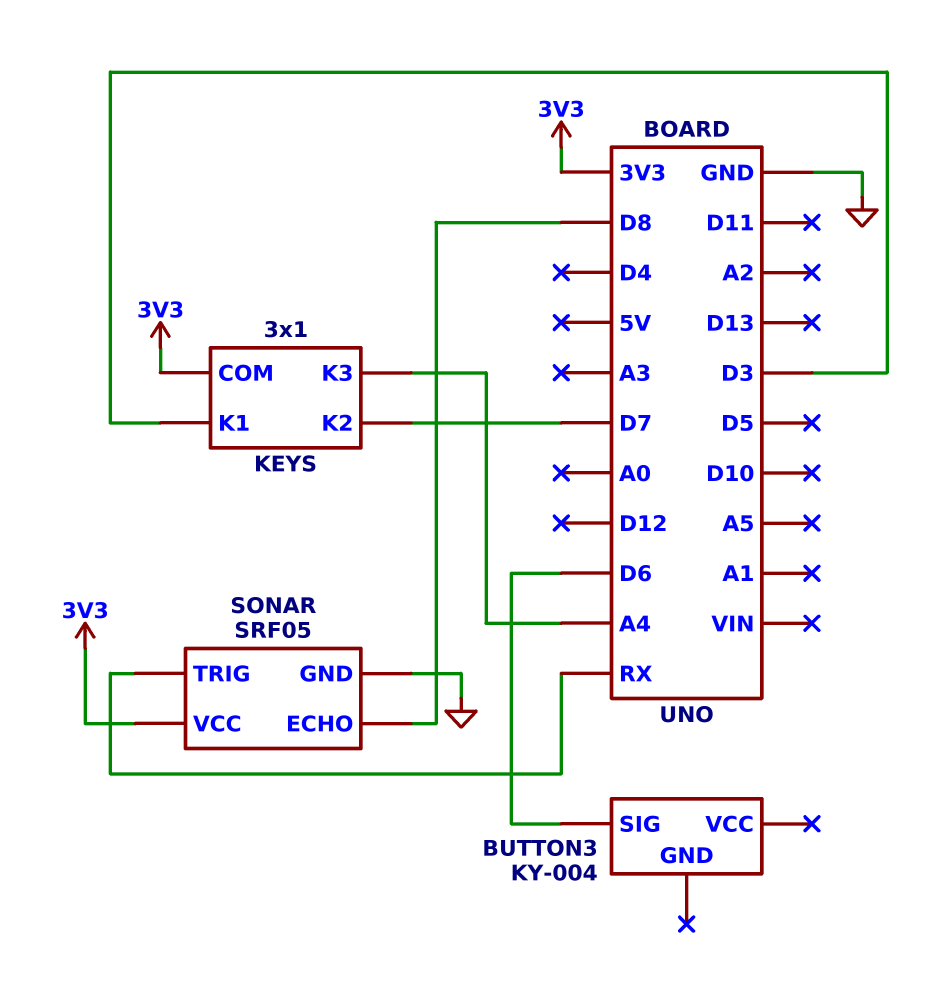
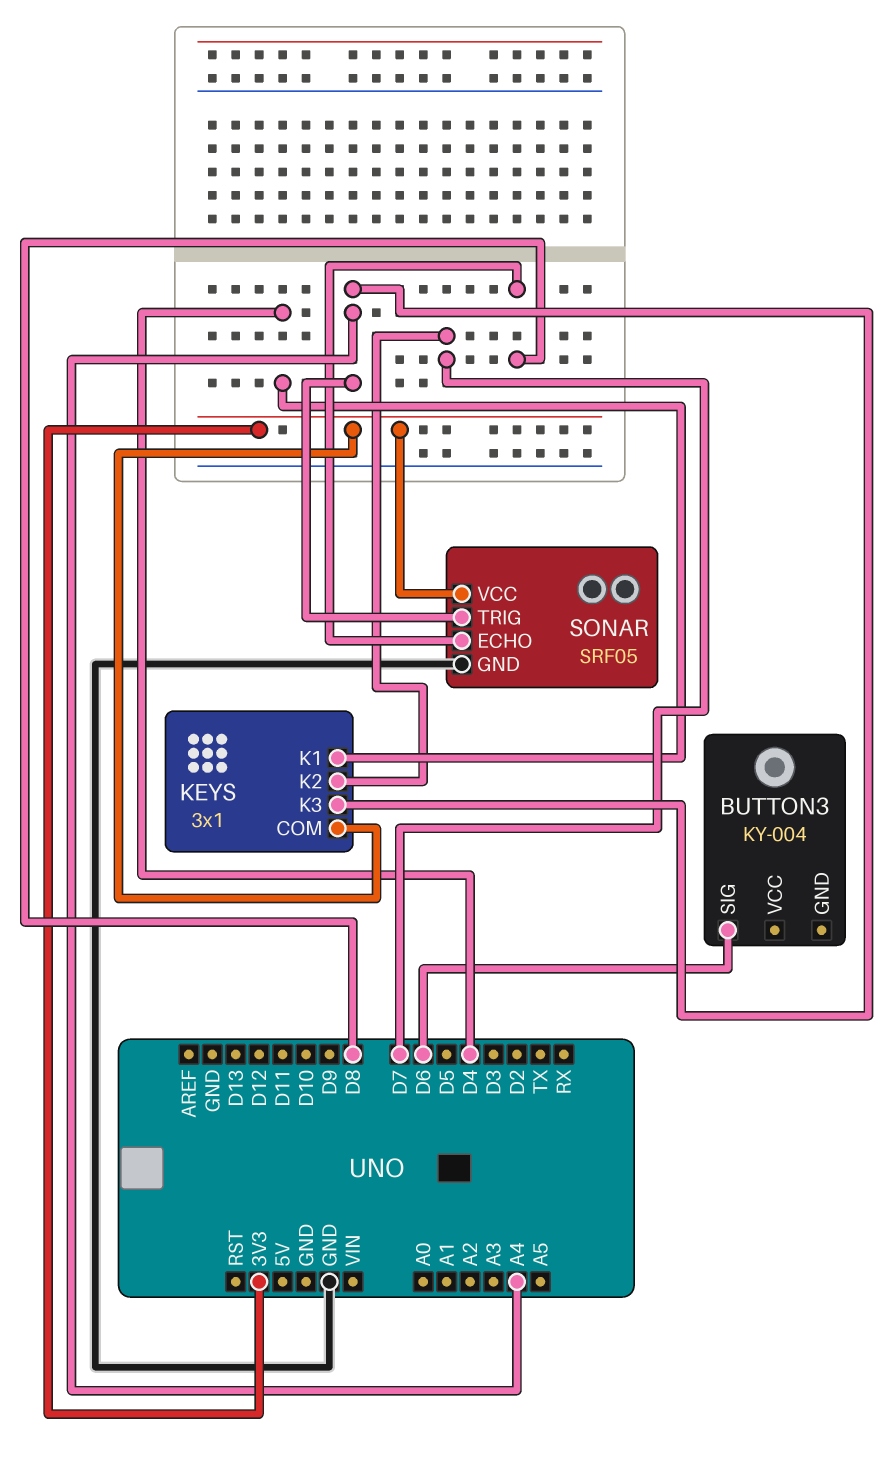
KEYS pin K1: D3 -> D4
SONAR pin TRIG: RX -> A4

